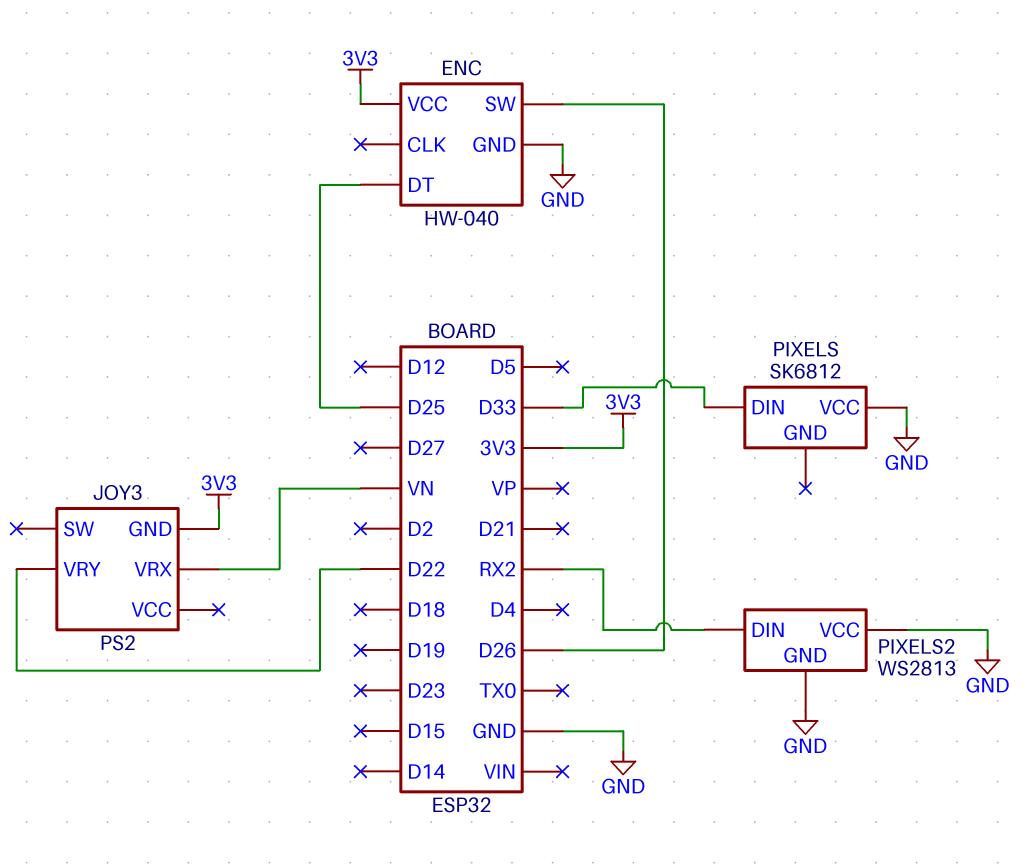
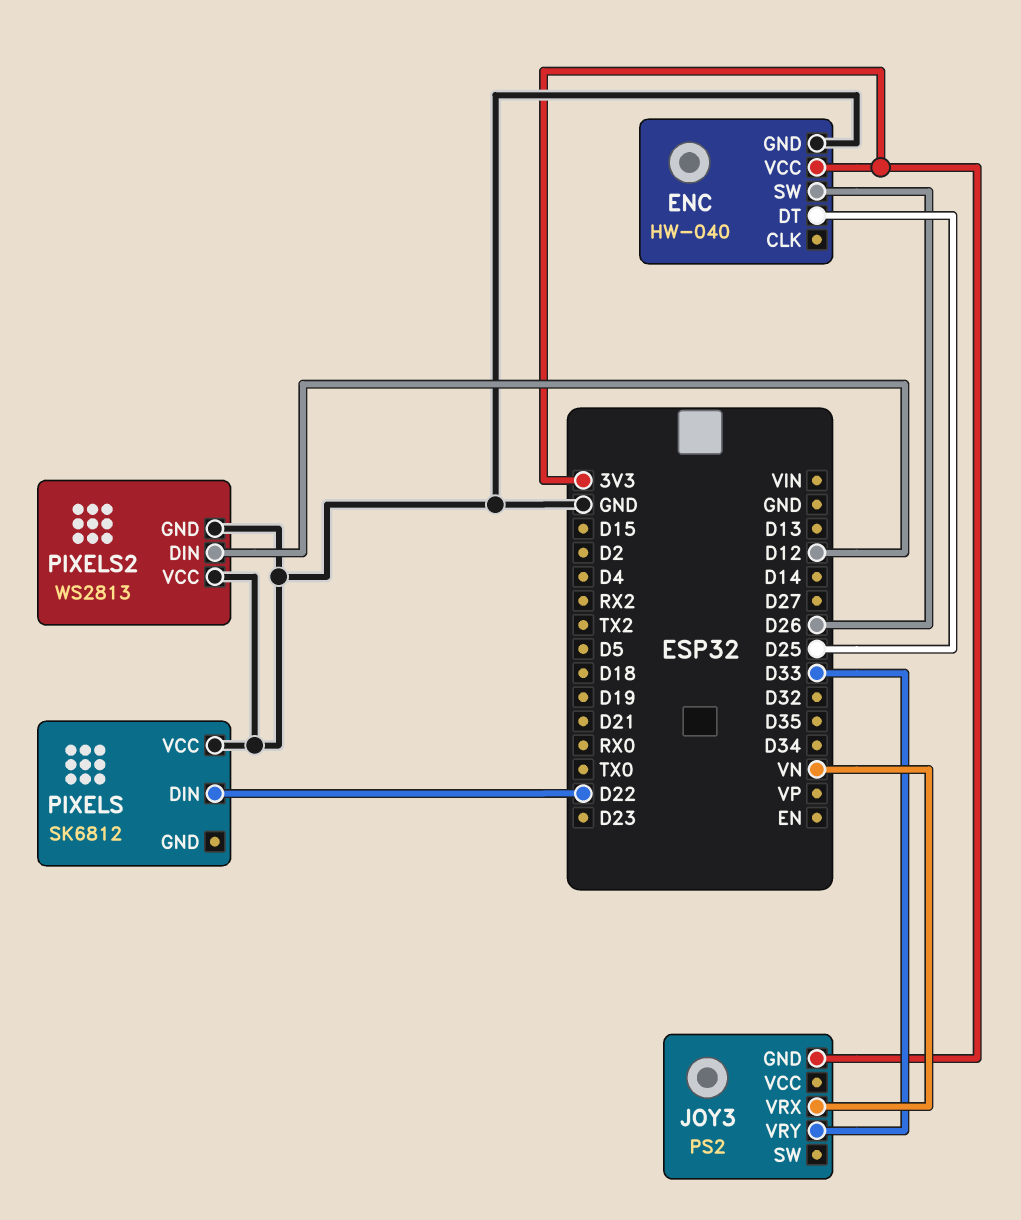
JOY3 pin VRY: D22 -> D33
PIXELS pin DIN: D33 -> D22
PIXELS2 pin DIN: RX2 -> D12

